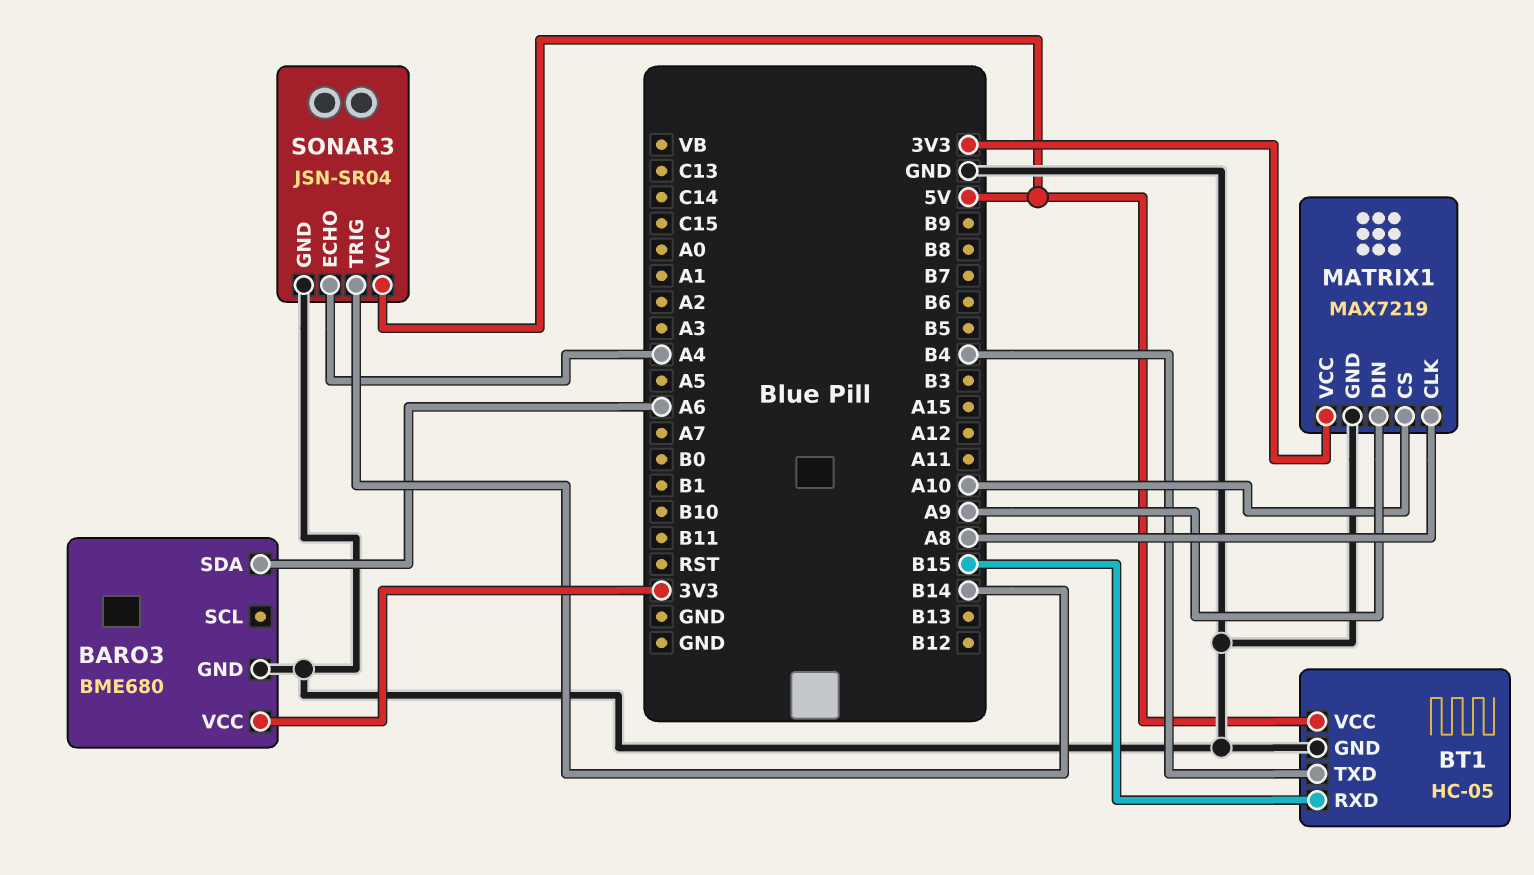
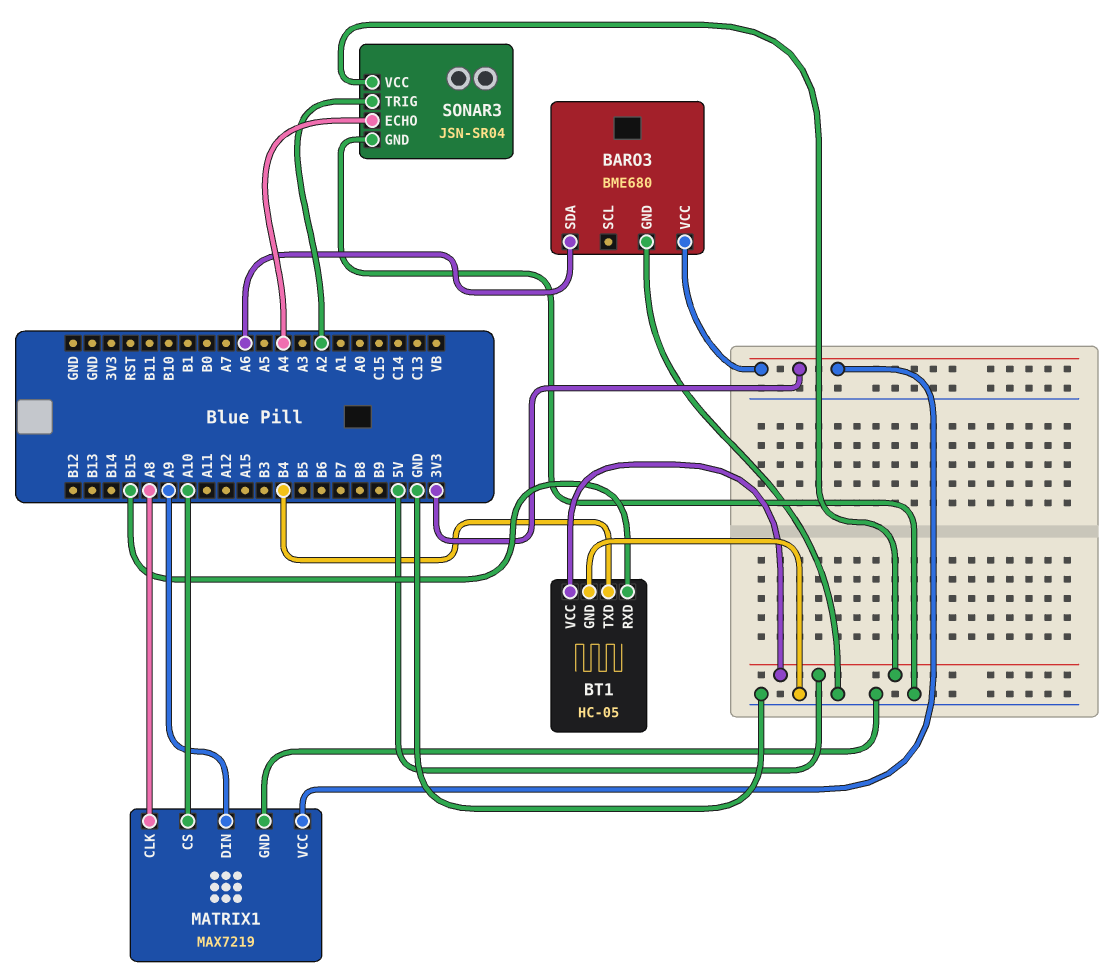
SONAR3 pin TRIG: B14 -> A2

